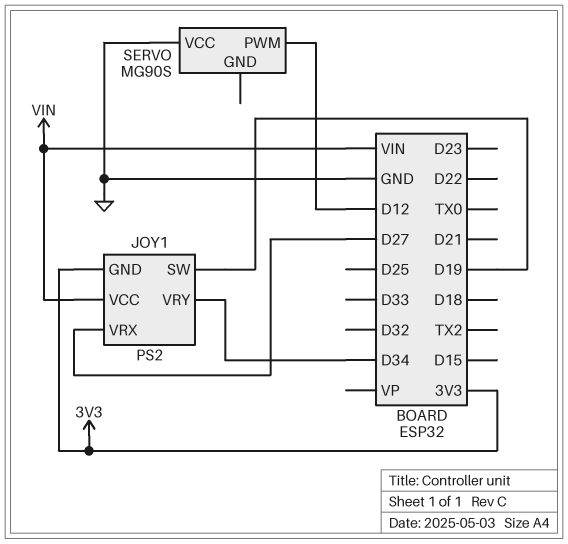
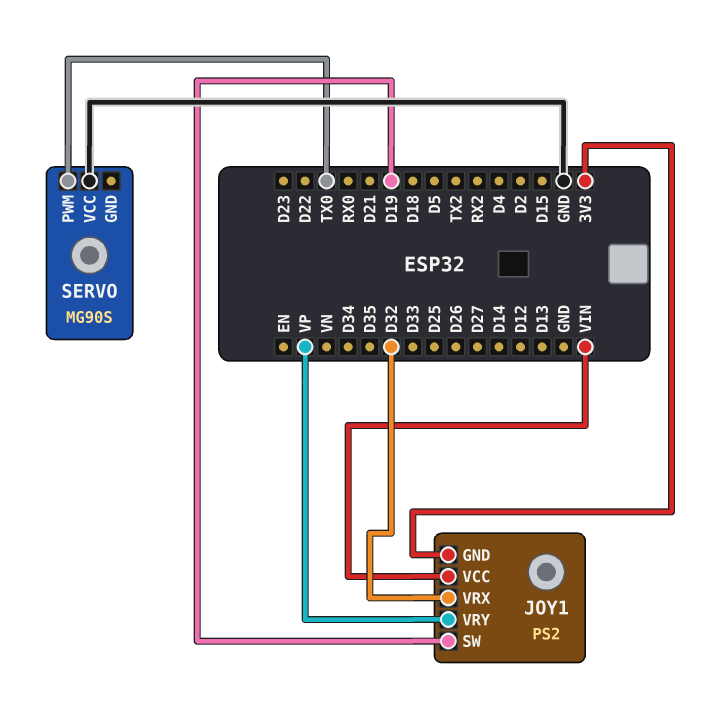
JOY1 pin VRX: D27 -> D32
JOY1 pin VRY: D34 -> VP
SERVO pin PWM: D12 -> TX0

